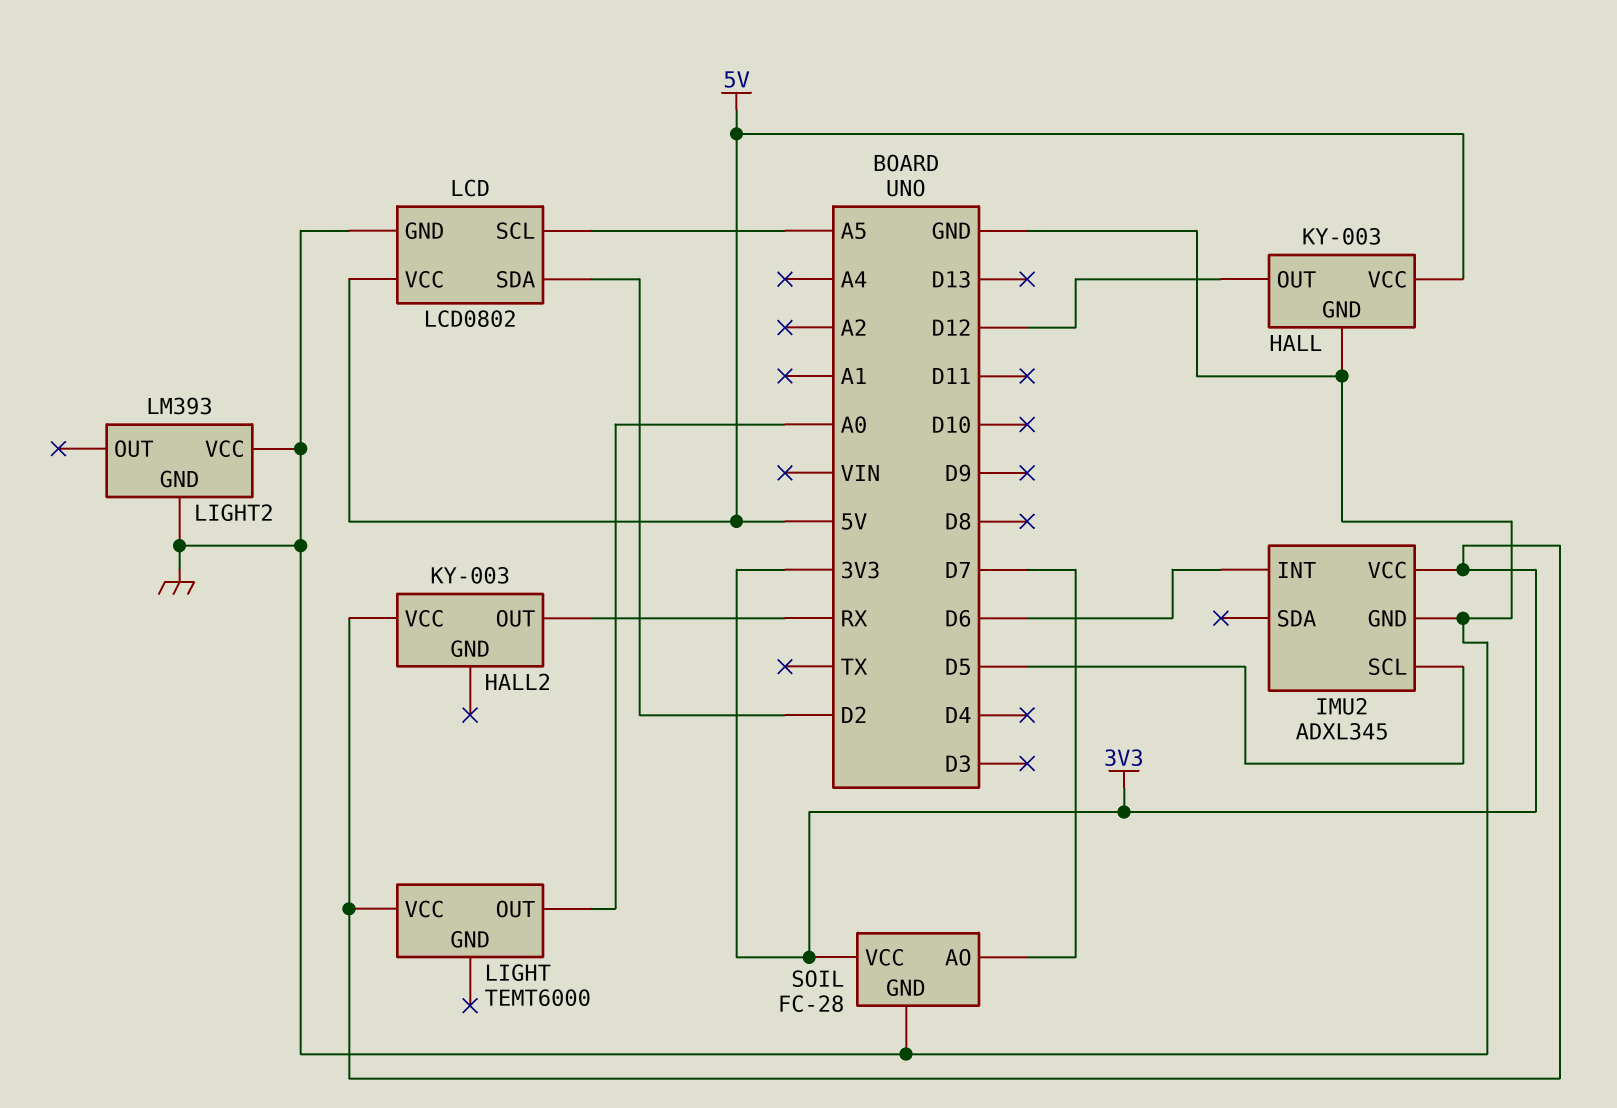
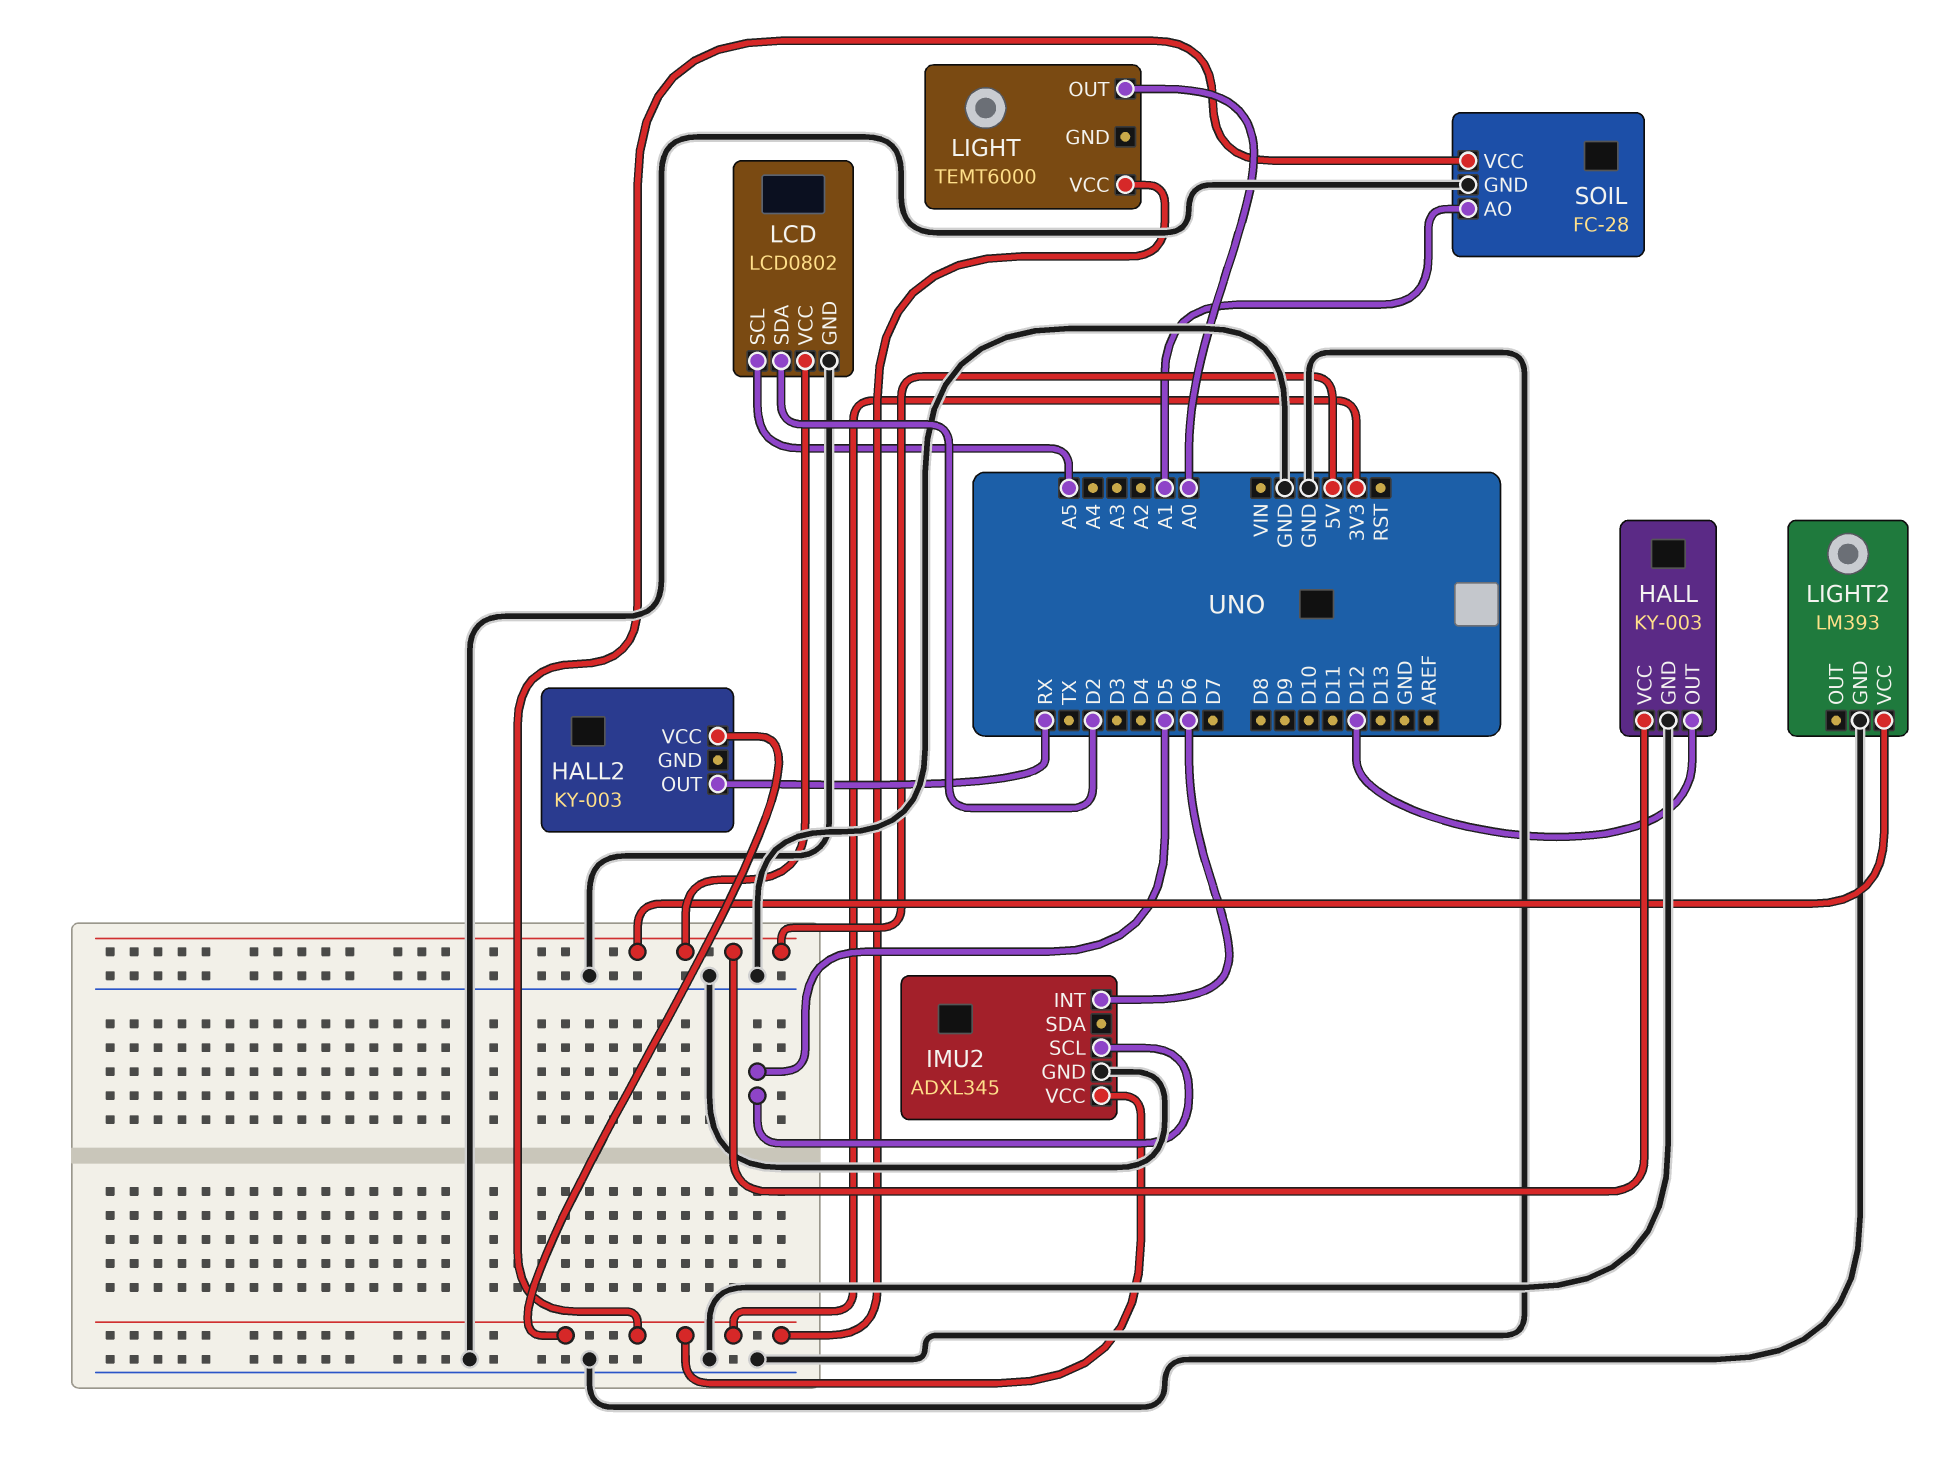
LIGHT2 pin VCC: GND -> 5V
SOIL pin AO: D7 -> A1

